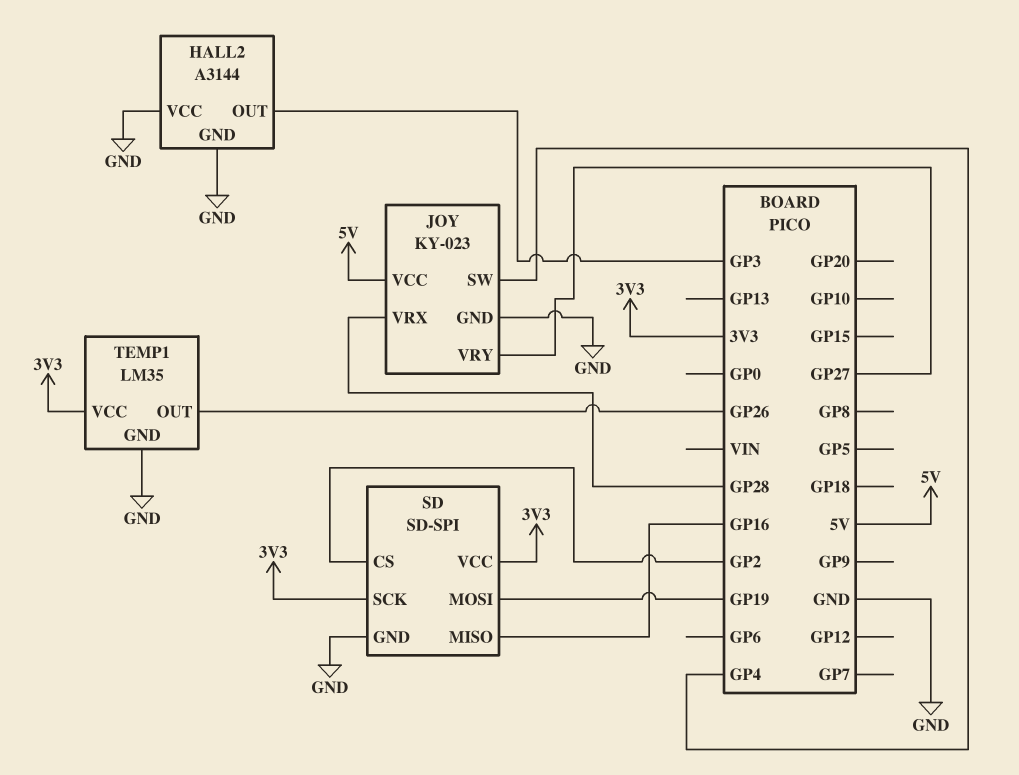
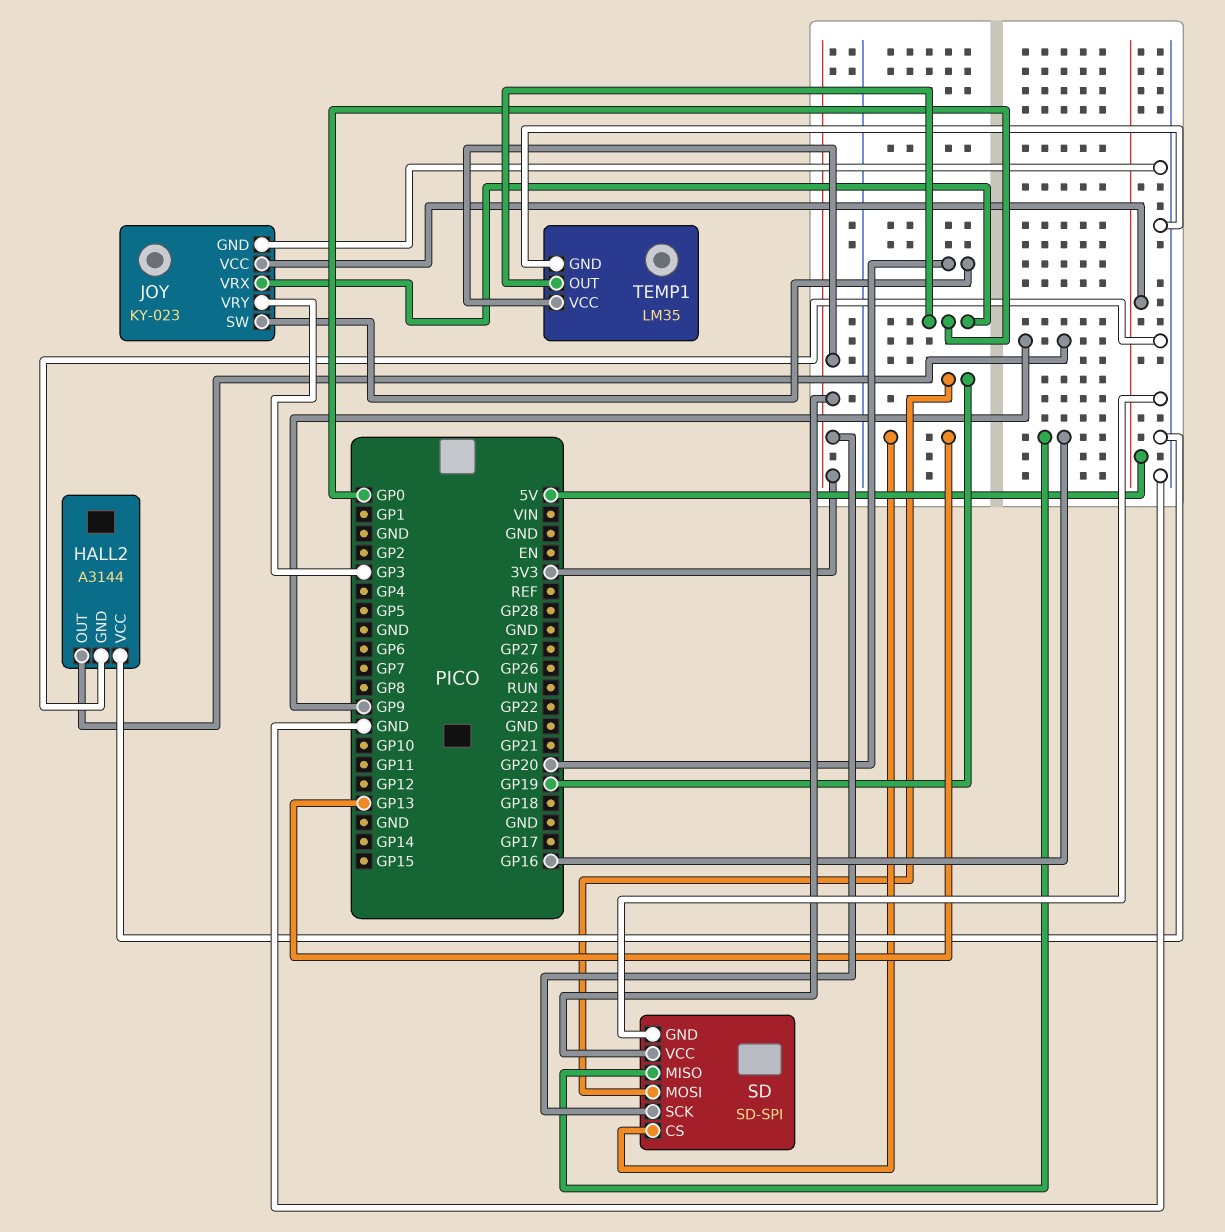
HALL2 pin OUT: GP3 -> GP9
JOY pin SW: GP4 -> GP20
JOY pin VRX: GP28 -> GP0
JOY pin VRY: GP27 -> GP3
SD pin CS: GP2 -> GP13
TEMP1 pin OUT: GP26 -> GP0

